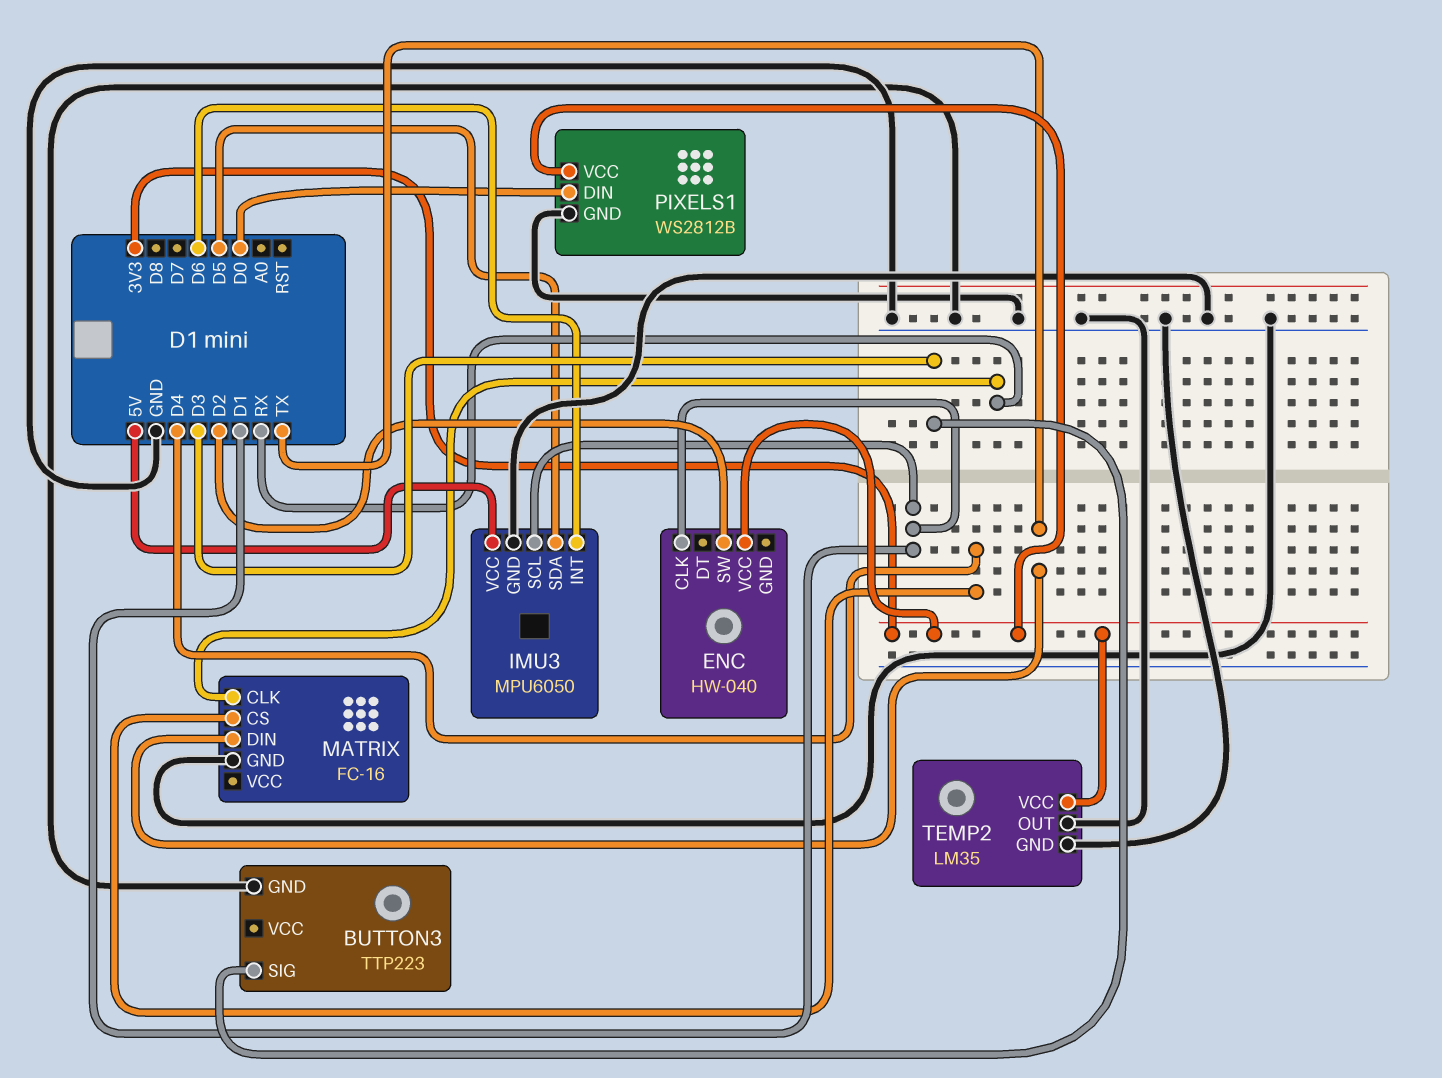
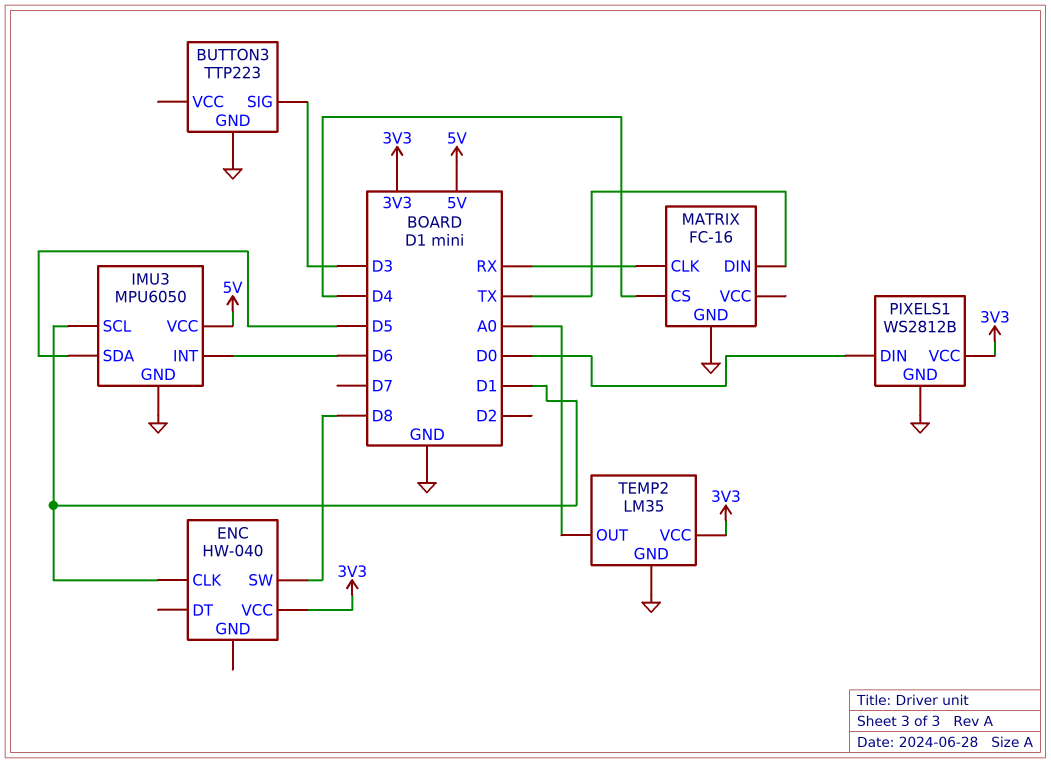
ENC pin SW: D2 -> D8
TEMP2 pin OUT: GND -> A0

